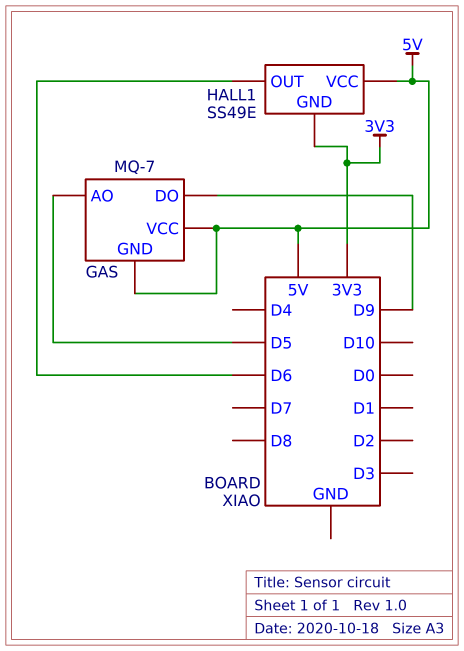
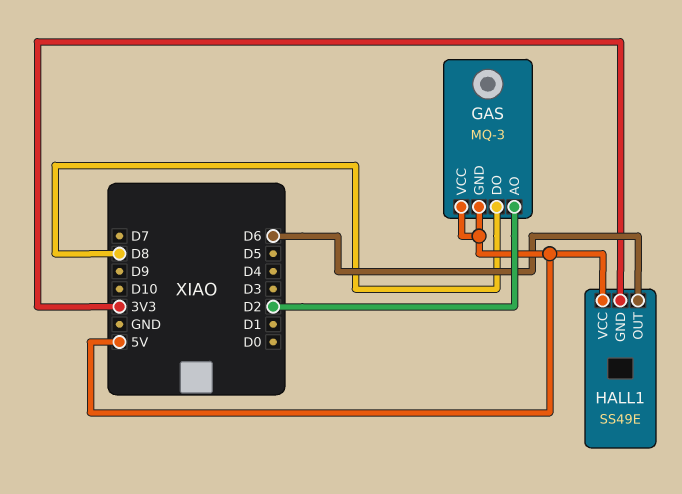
GAS: MQ-7 -> MQ-3
GAS pin AO: D5 -> D2
GAS pin DO: D9 -> D8

